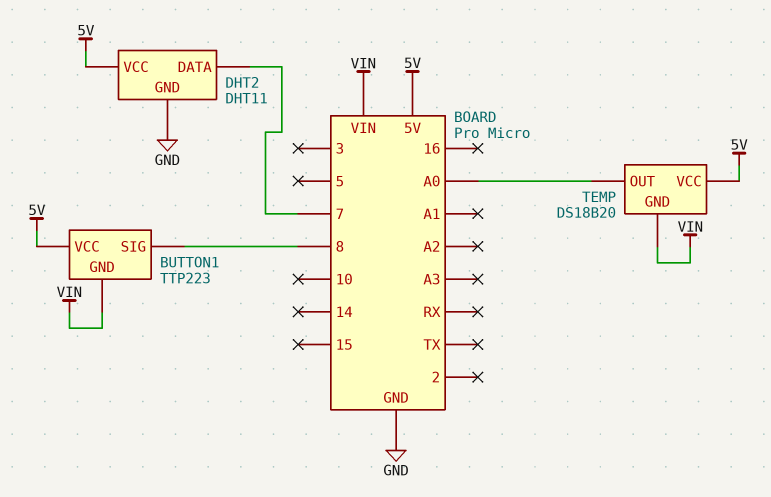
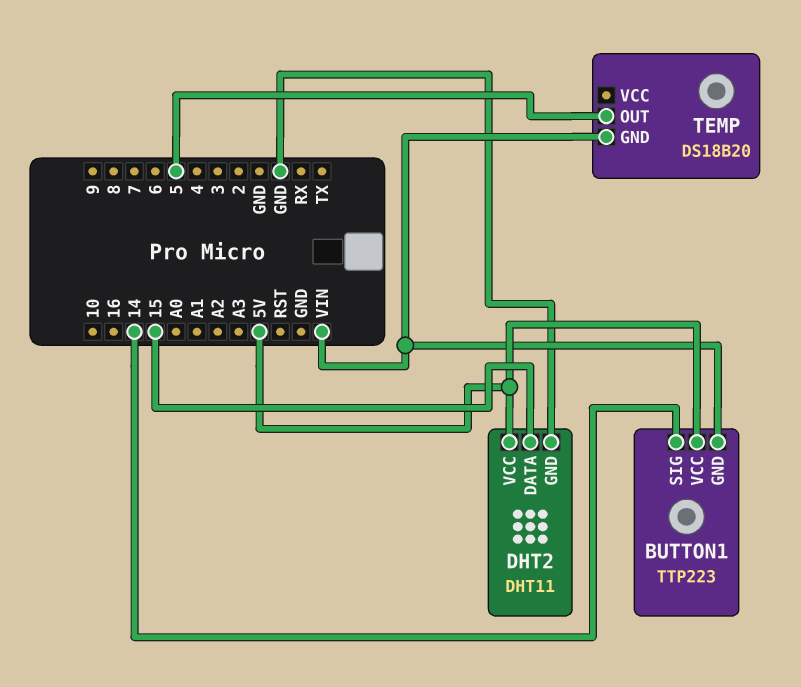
BUTTON1 pin SIG: 8 -> 14
DHT2 pin DATA: 7 -> 15
TEMP pin OUT: A0 -> 5
TEMP pin VCC: 5V -> none

